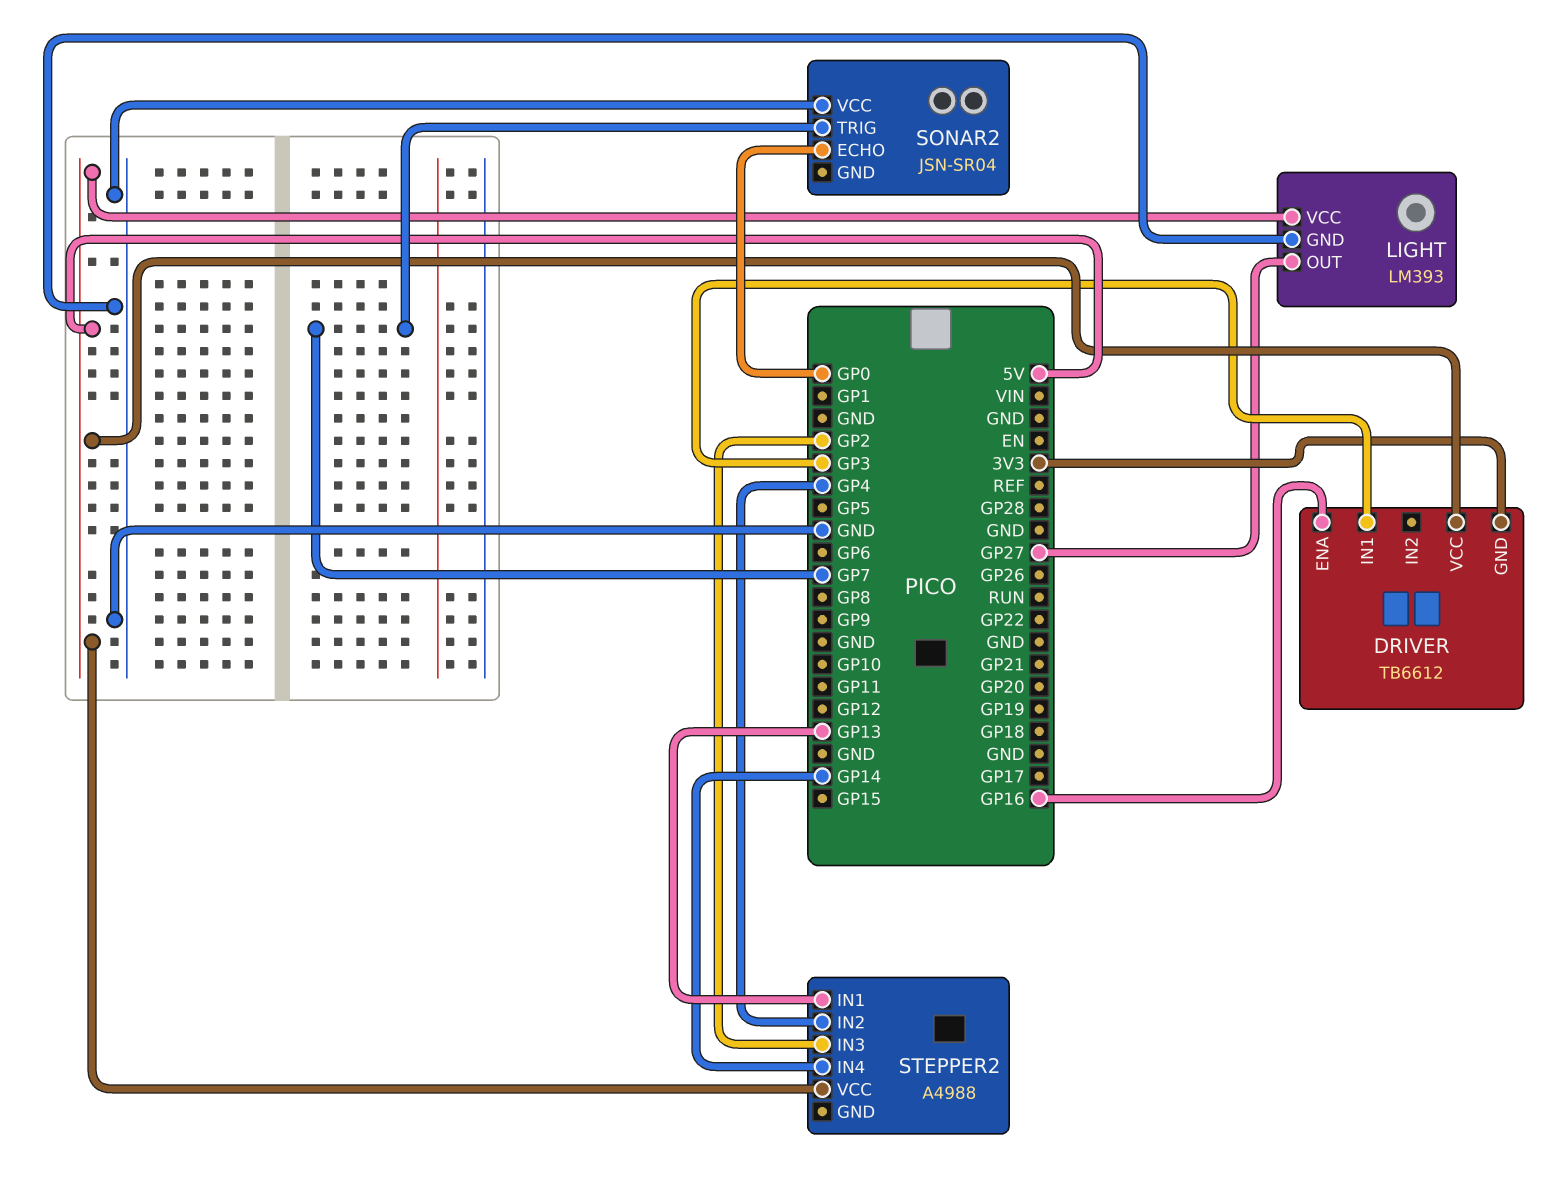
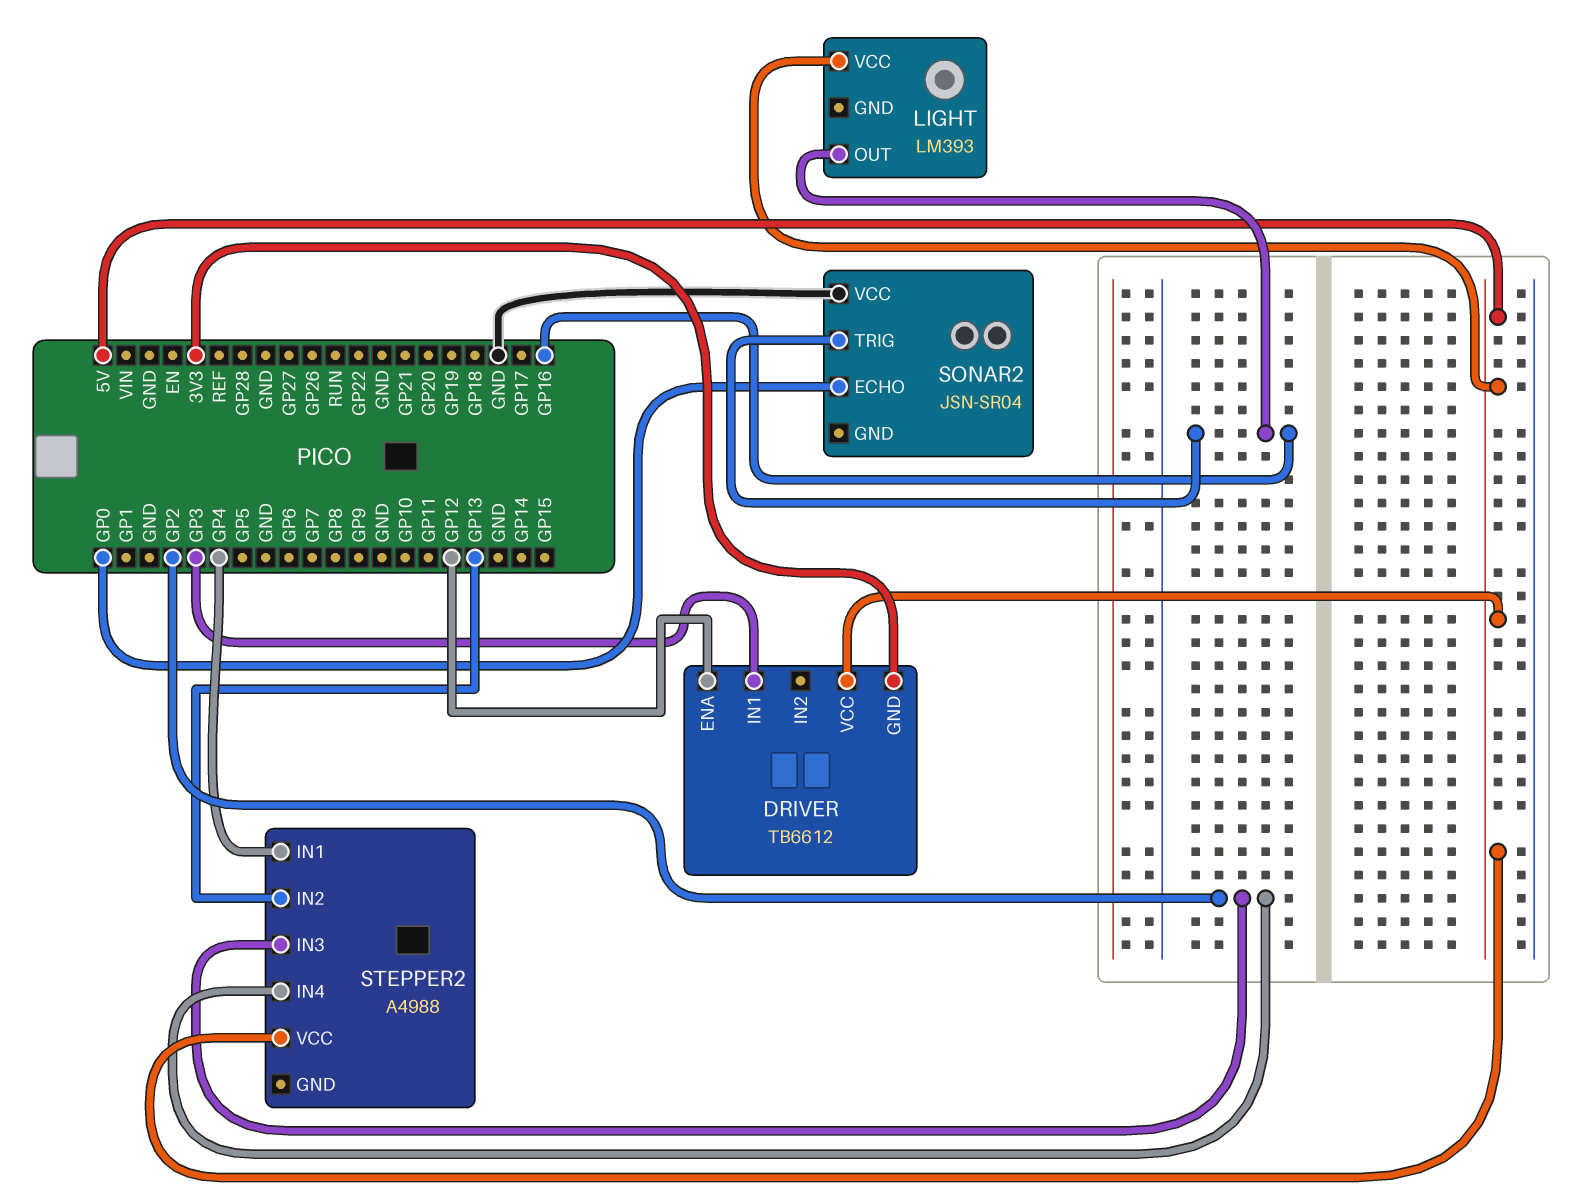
DRIVER pin ENA: GP16 -> GP12
LIGHT pin GND: GND -> none
LIGHT pin OUT: GP27 -> GP16
SONAR2 pin TRIG: GP7 -> GP16
STEPPER2 pin IN1: GP13 -> GP4
STEPPER2 pin IN2: GP4 -> GP13
STEPPER2 pin IN4: GP14 -> GP2

